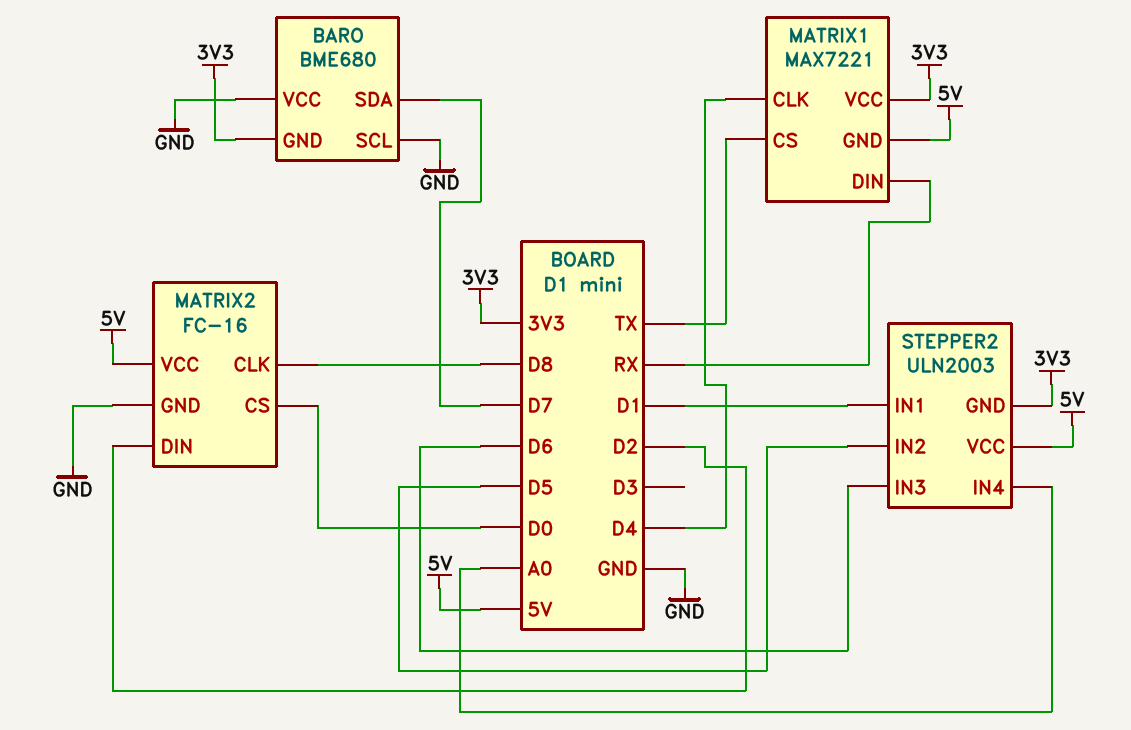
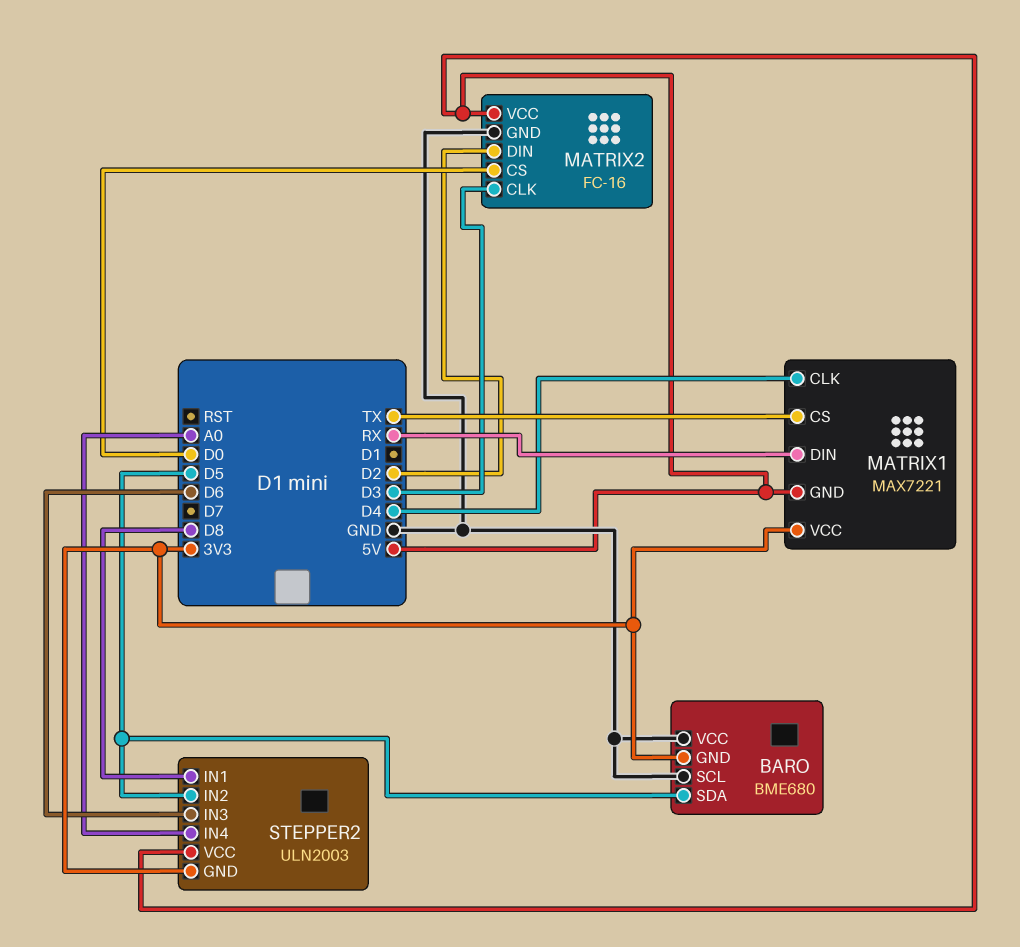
BARO pin SDA: D7 -> D5
MATRIX2 pin CLK: D8 -> D3
STEPPER2 pin IN1: D1 -> D8

